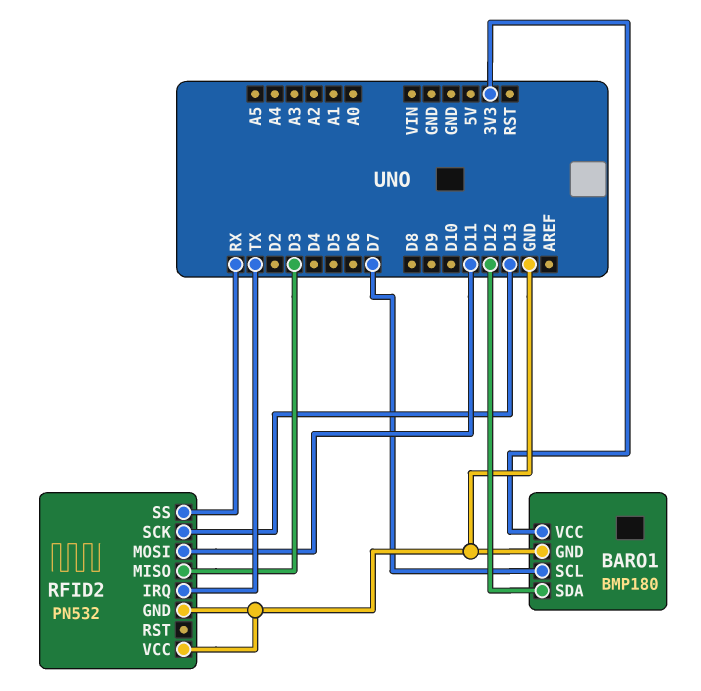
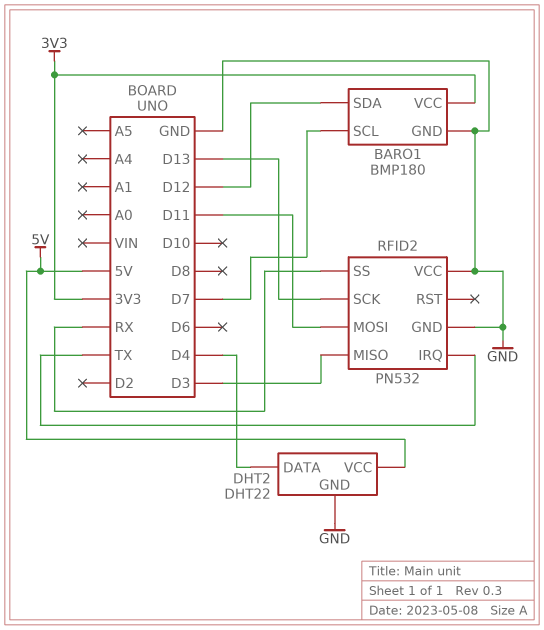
DHT2: none -> DHT22
DHT2 pin DATA: none -> D4
DHT2 pin GND: none -> GND
DHT2 pin VCC: none -> 5V

